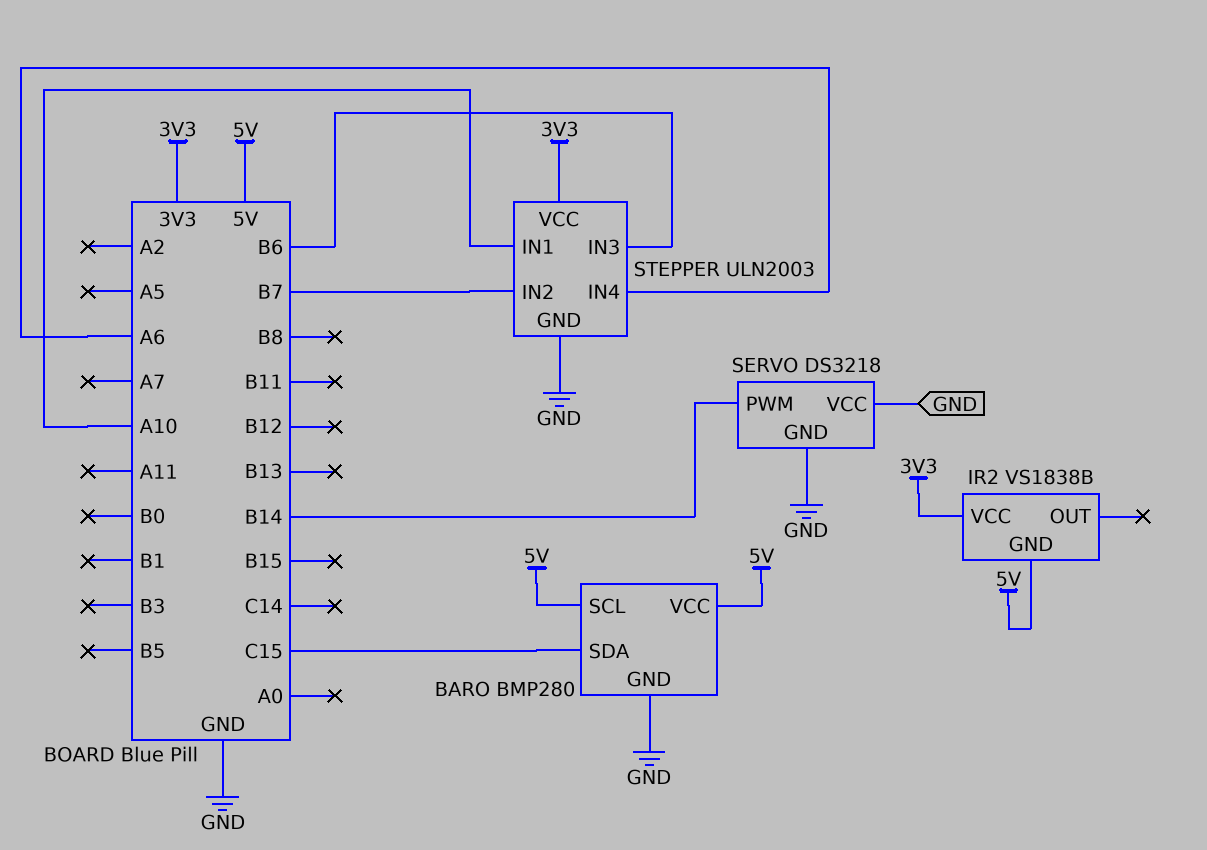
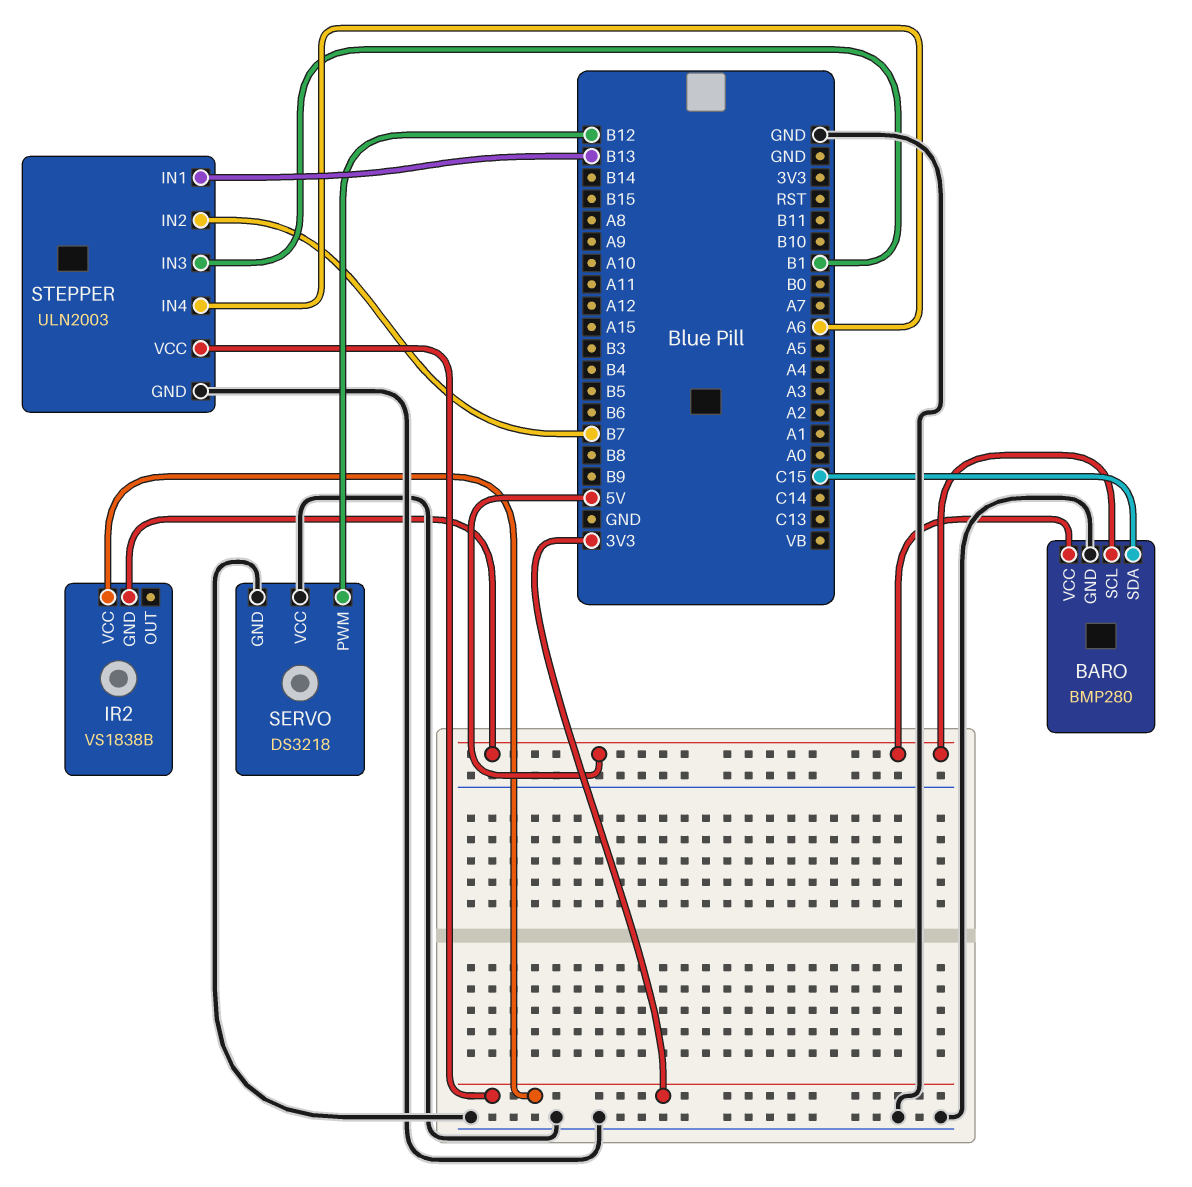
SERVO pin PWM: B14 -> B12
STEPPER pin IN1: A10 -> B13
STEPPER pin IN3: B6 -> B1

